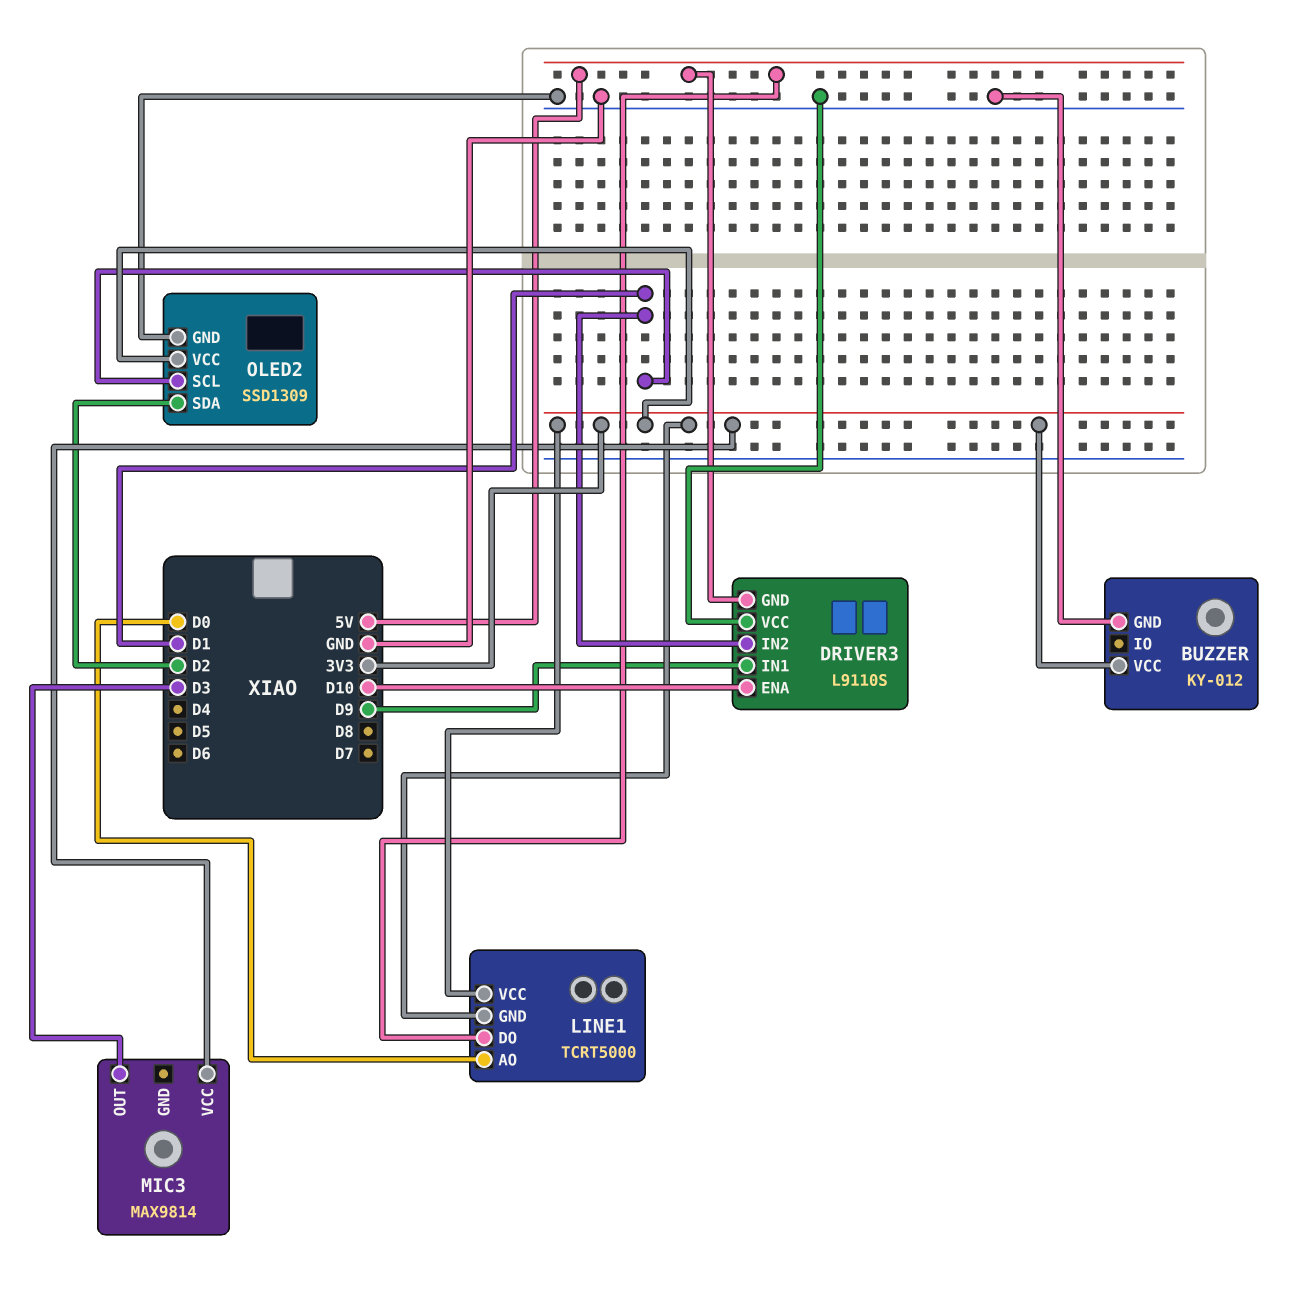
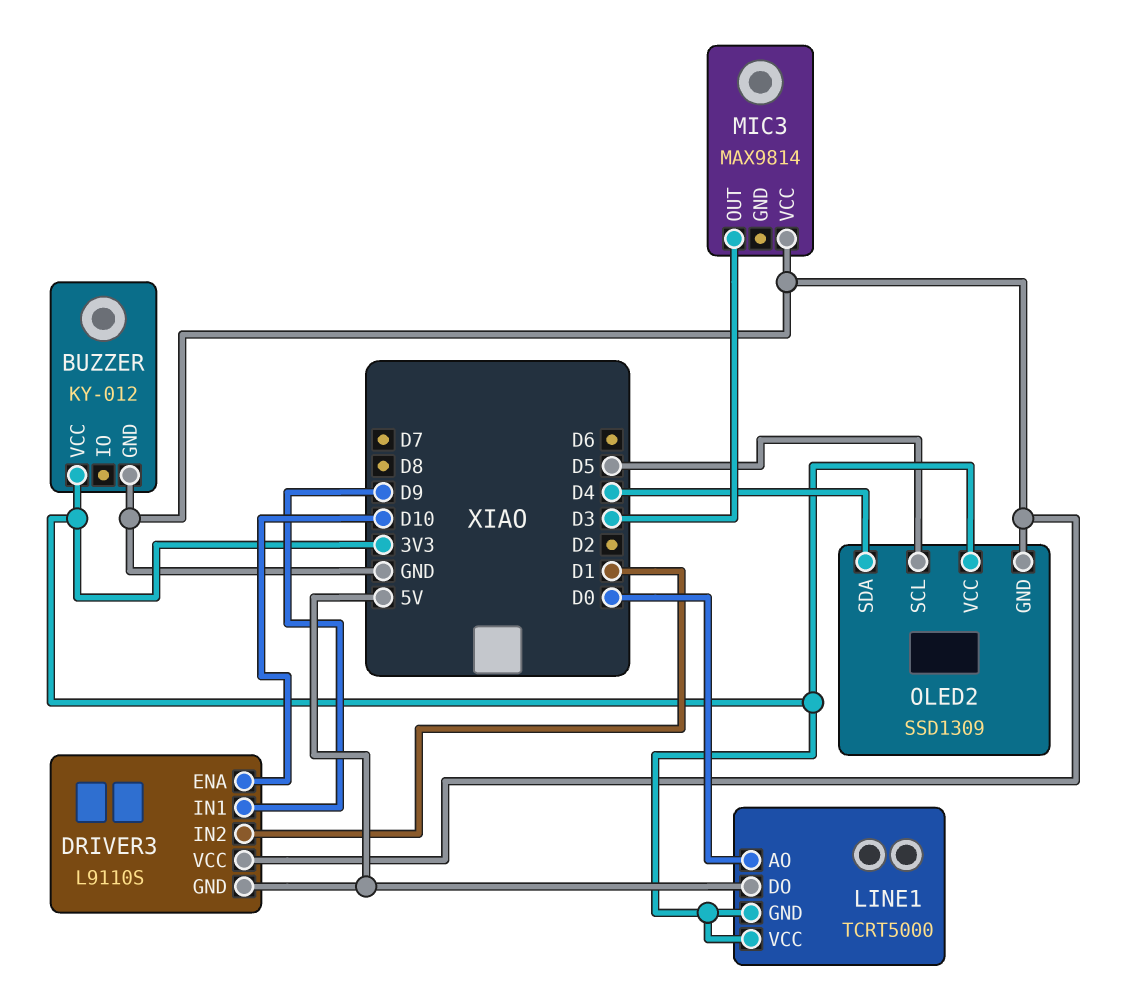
MIC3 pin VCC: 3V3 -> GND
OLED2 pin SCL: D1 -> D5
OLED2 pin SDA: D2 -> D4

